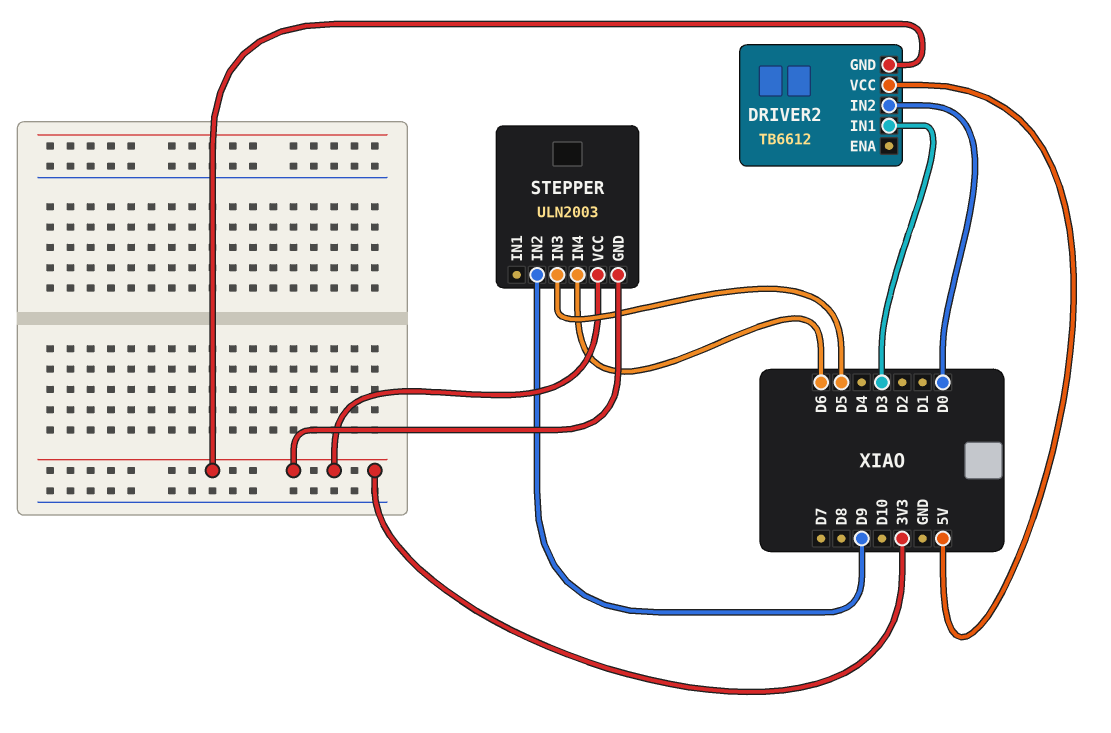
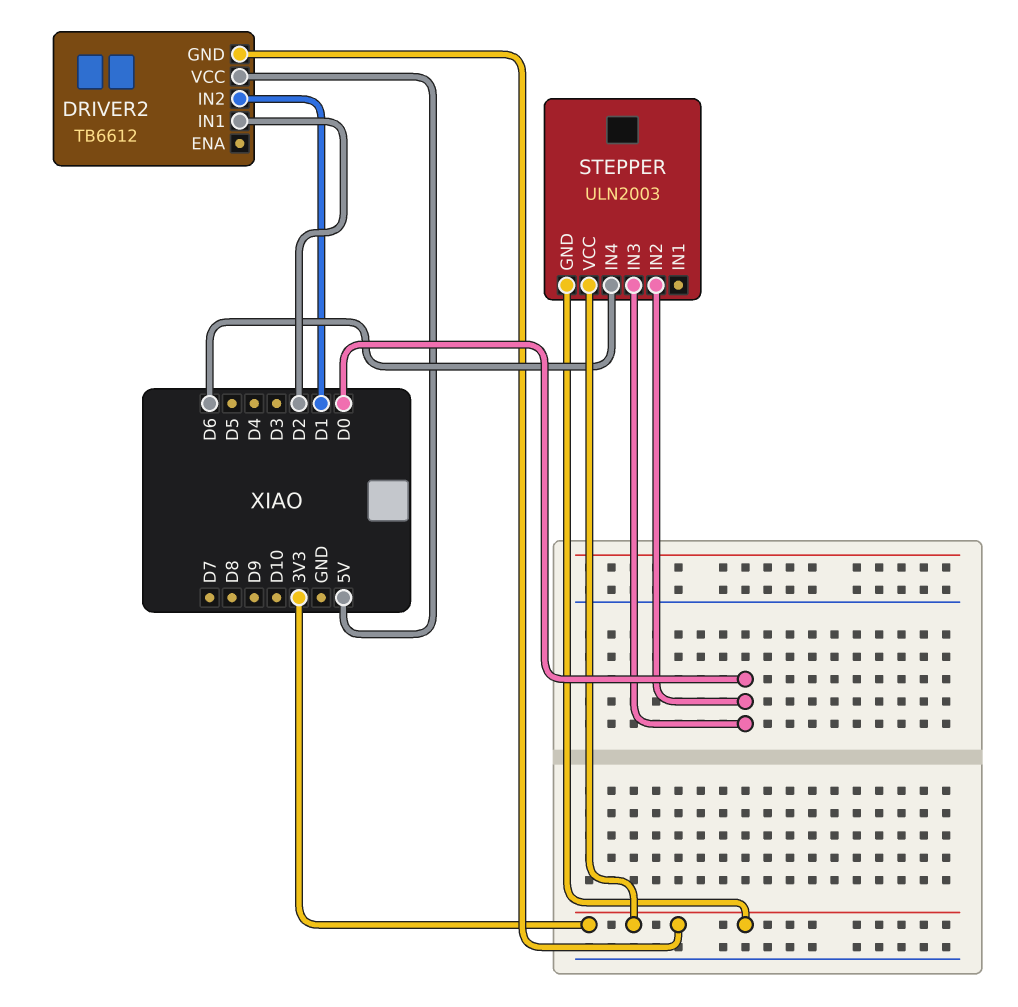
DRIVER2 pin IN1: D3 -> D2
DRIVER2 pin IN2: D0 -> D1
STEPPER pin IN2: D9 -> D0
STEPPER pin IN3: D5 -> D0

